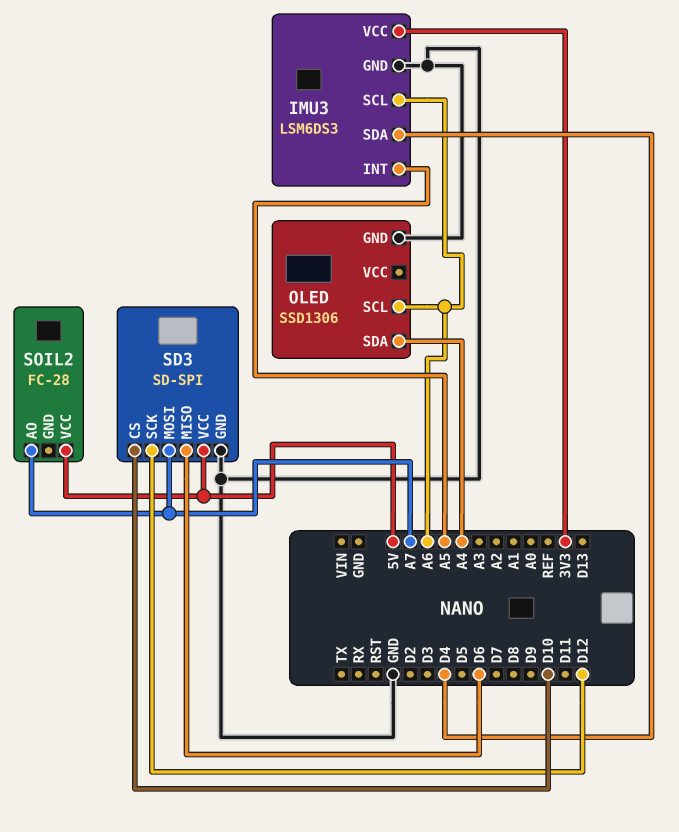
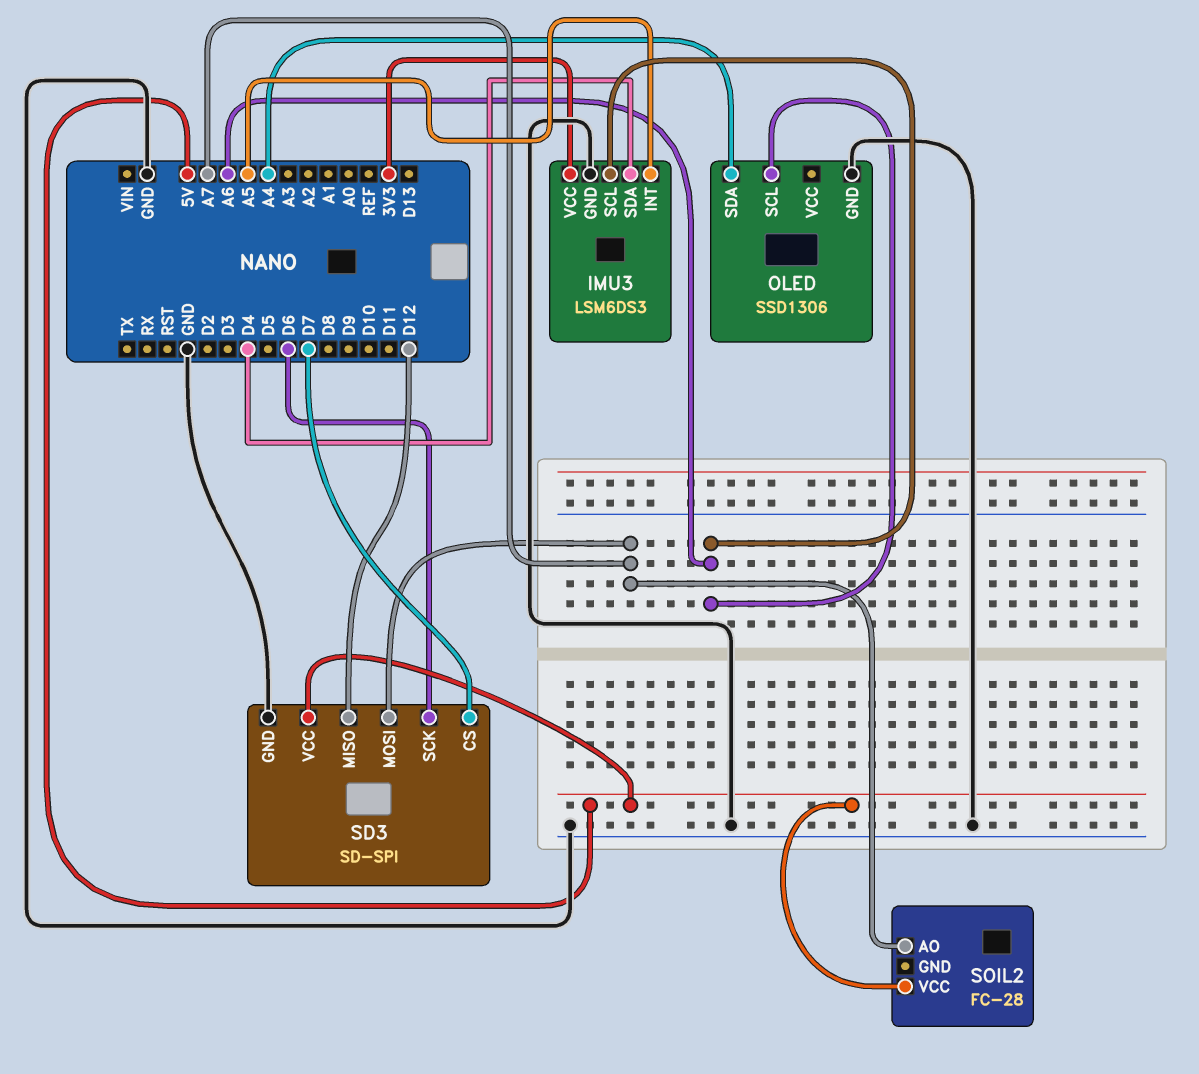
SD3 pin CS: D10 -> D7
SD3 pin MISO: D6 -> D12
SD3 pin SCK: D12 -> D6

